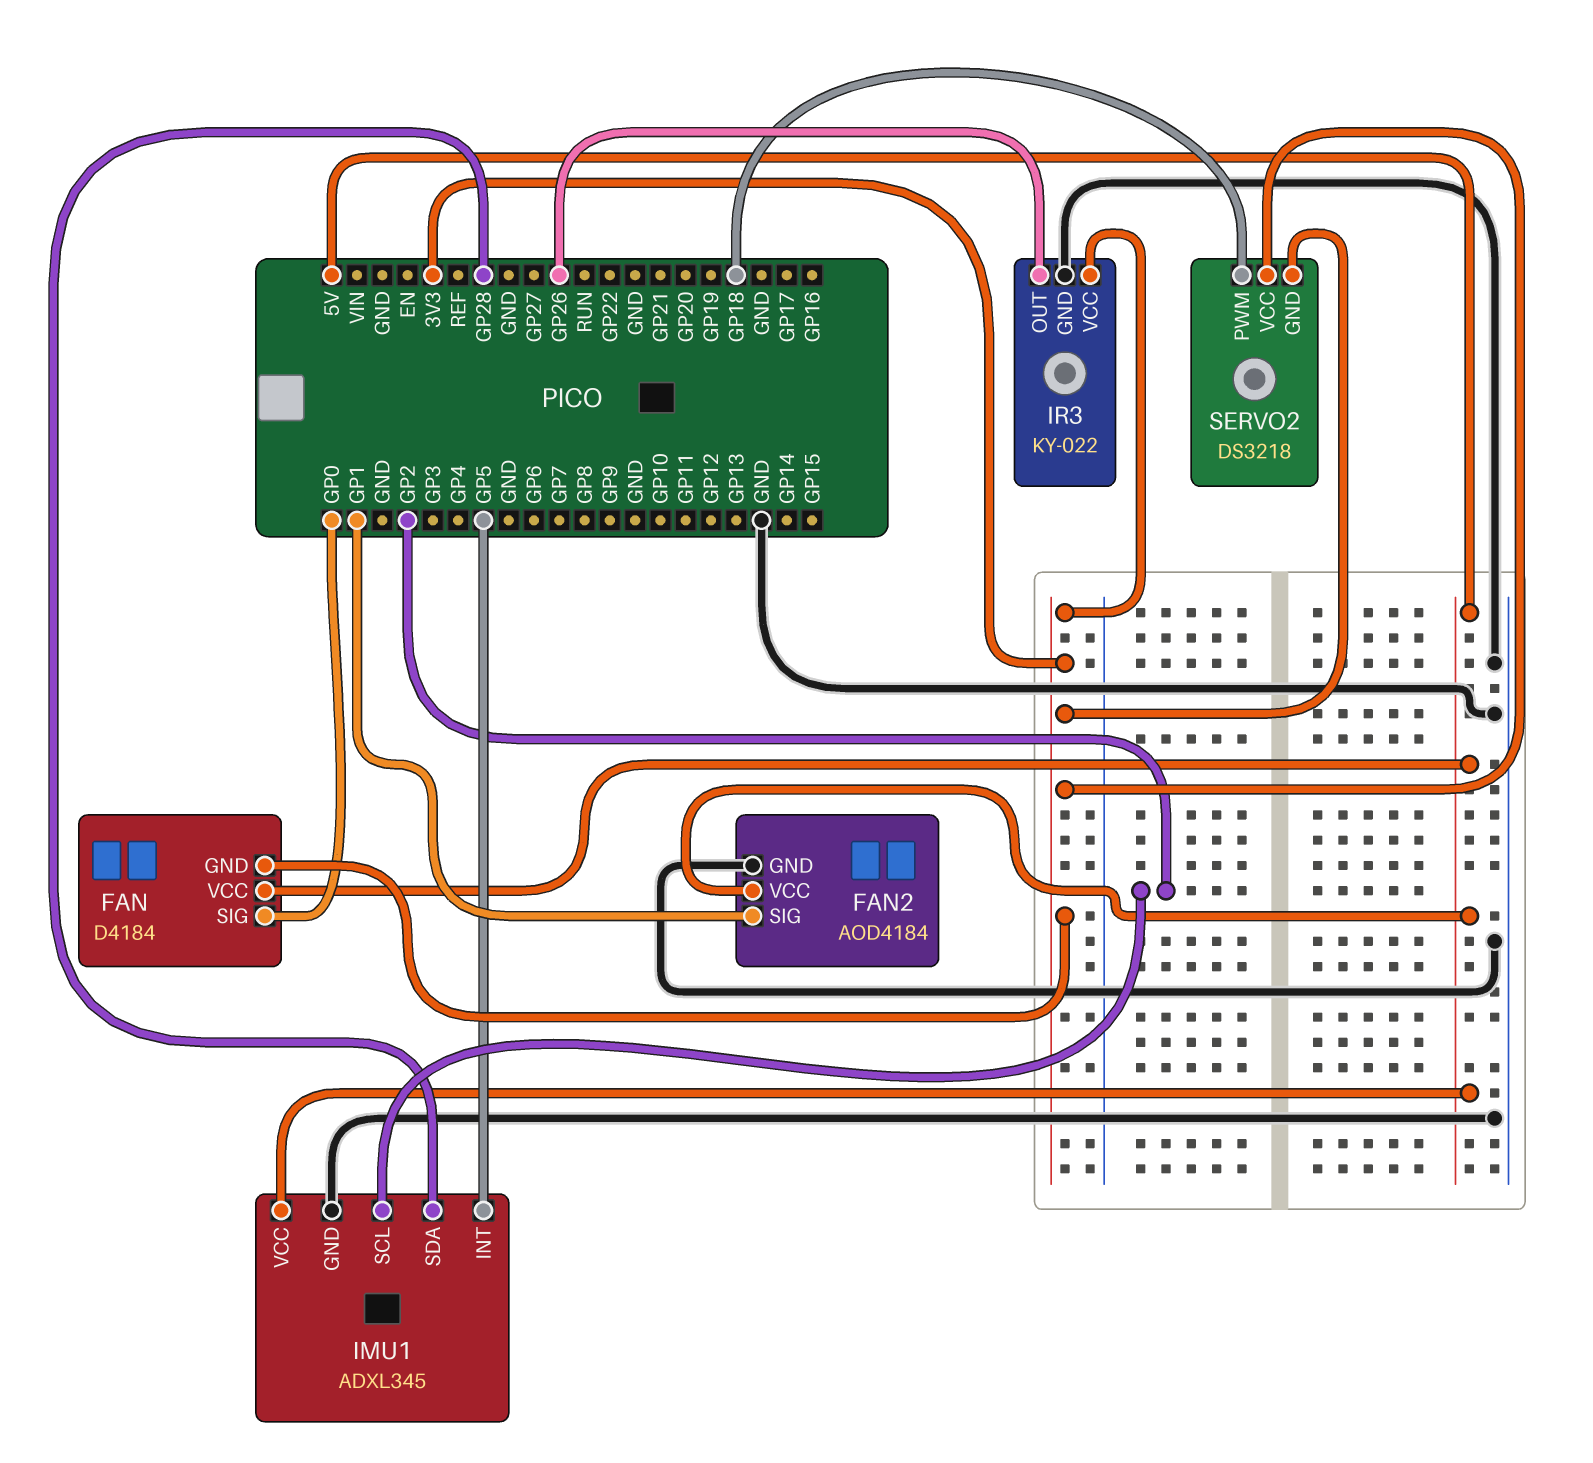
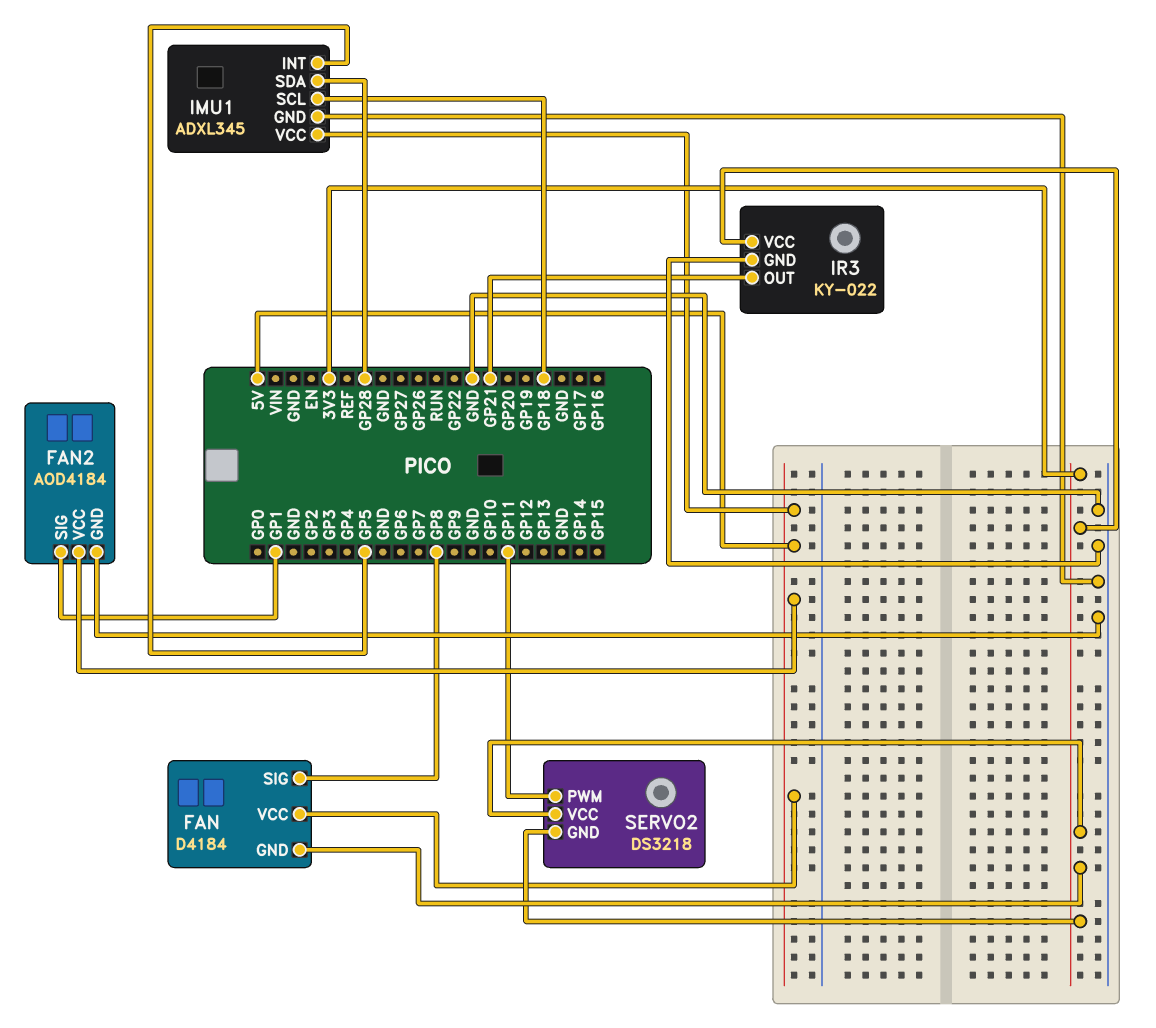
FAN pin SIG: GP0 -> GP8
IMU1 pin SCL: GP2 -> GP18
IR3 pin OUT: GP26 -> GP21
SERVO2 pin PWM: GP18 -> GP11

